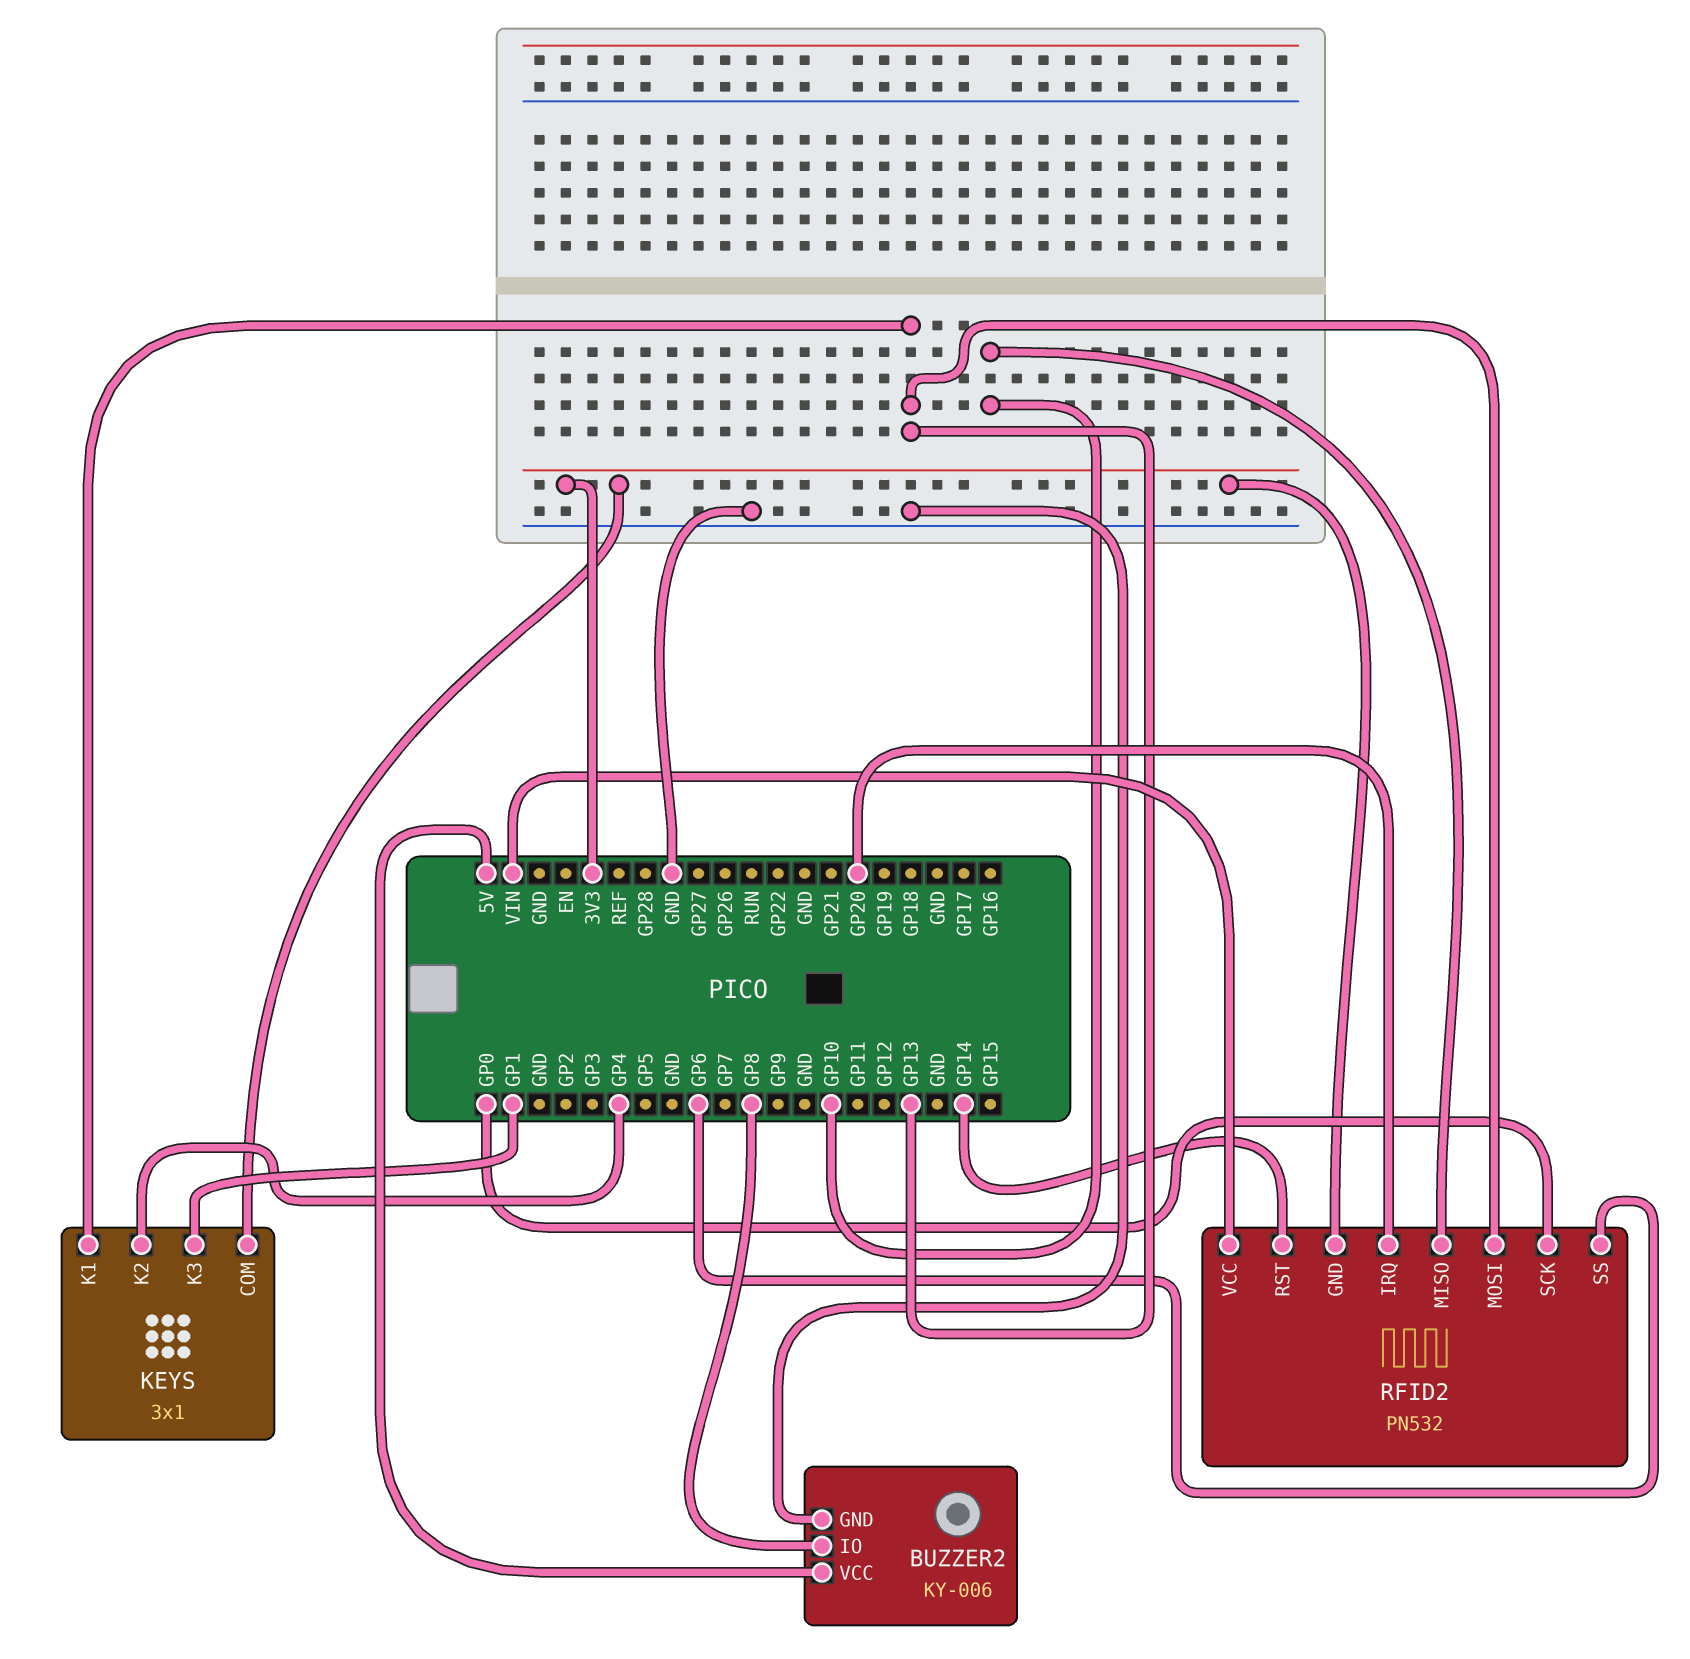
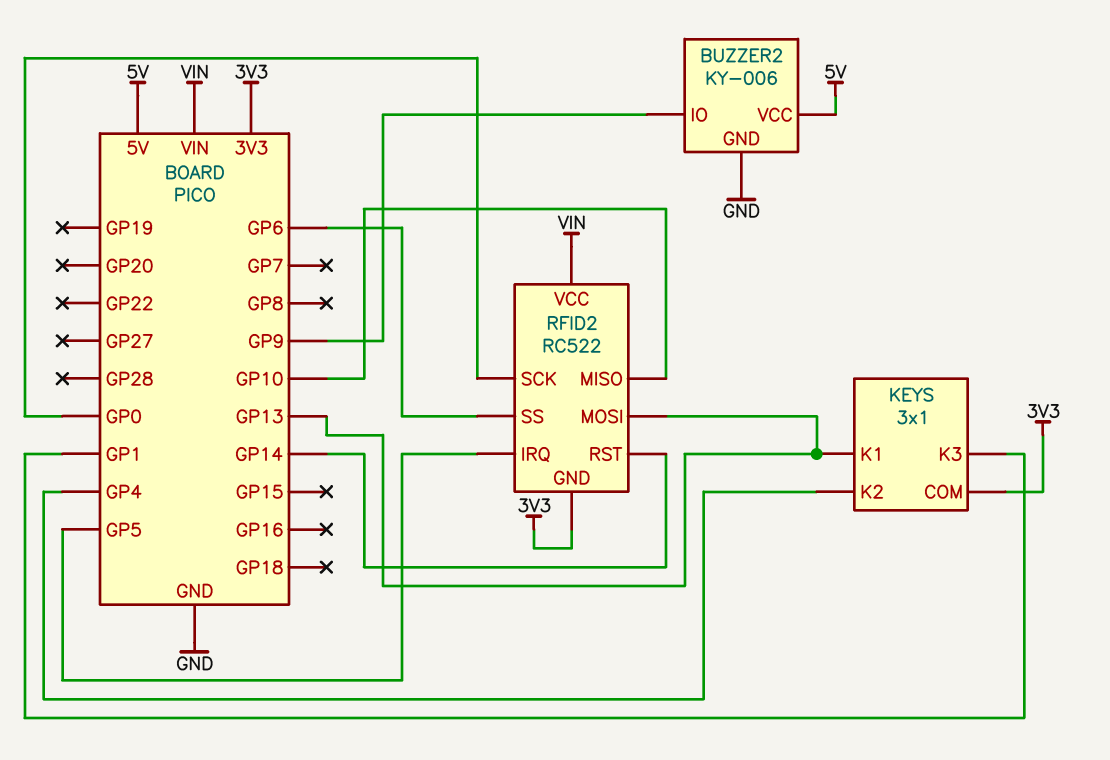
BUZZER2 pin IO: GP8 -> GP9
RFID2: PN532 -> RC522
RFID2 pin IRQ: GP20 -> GP5

